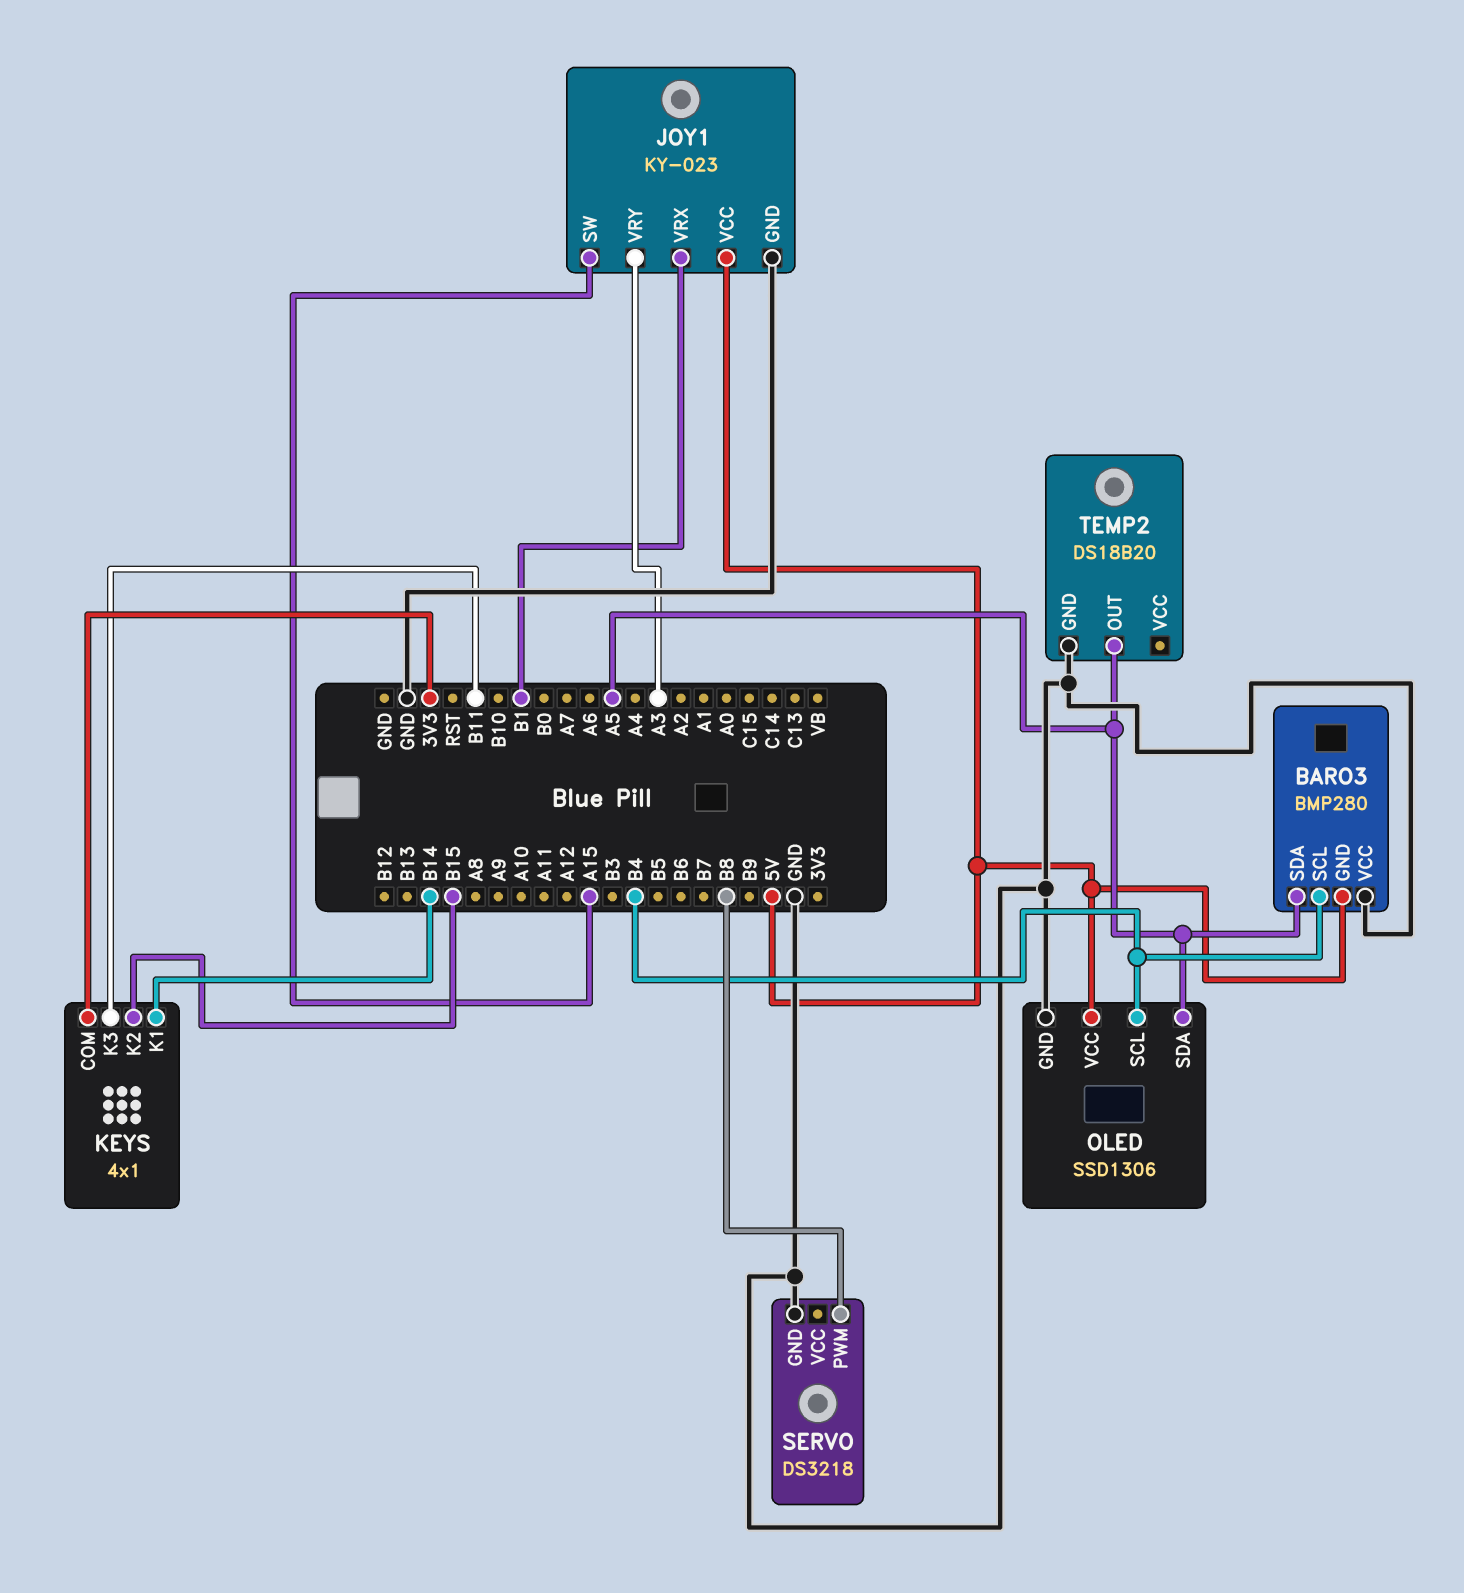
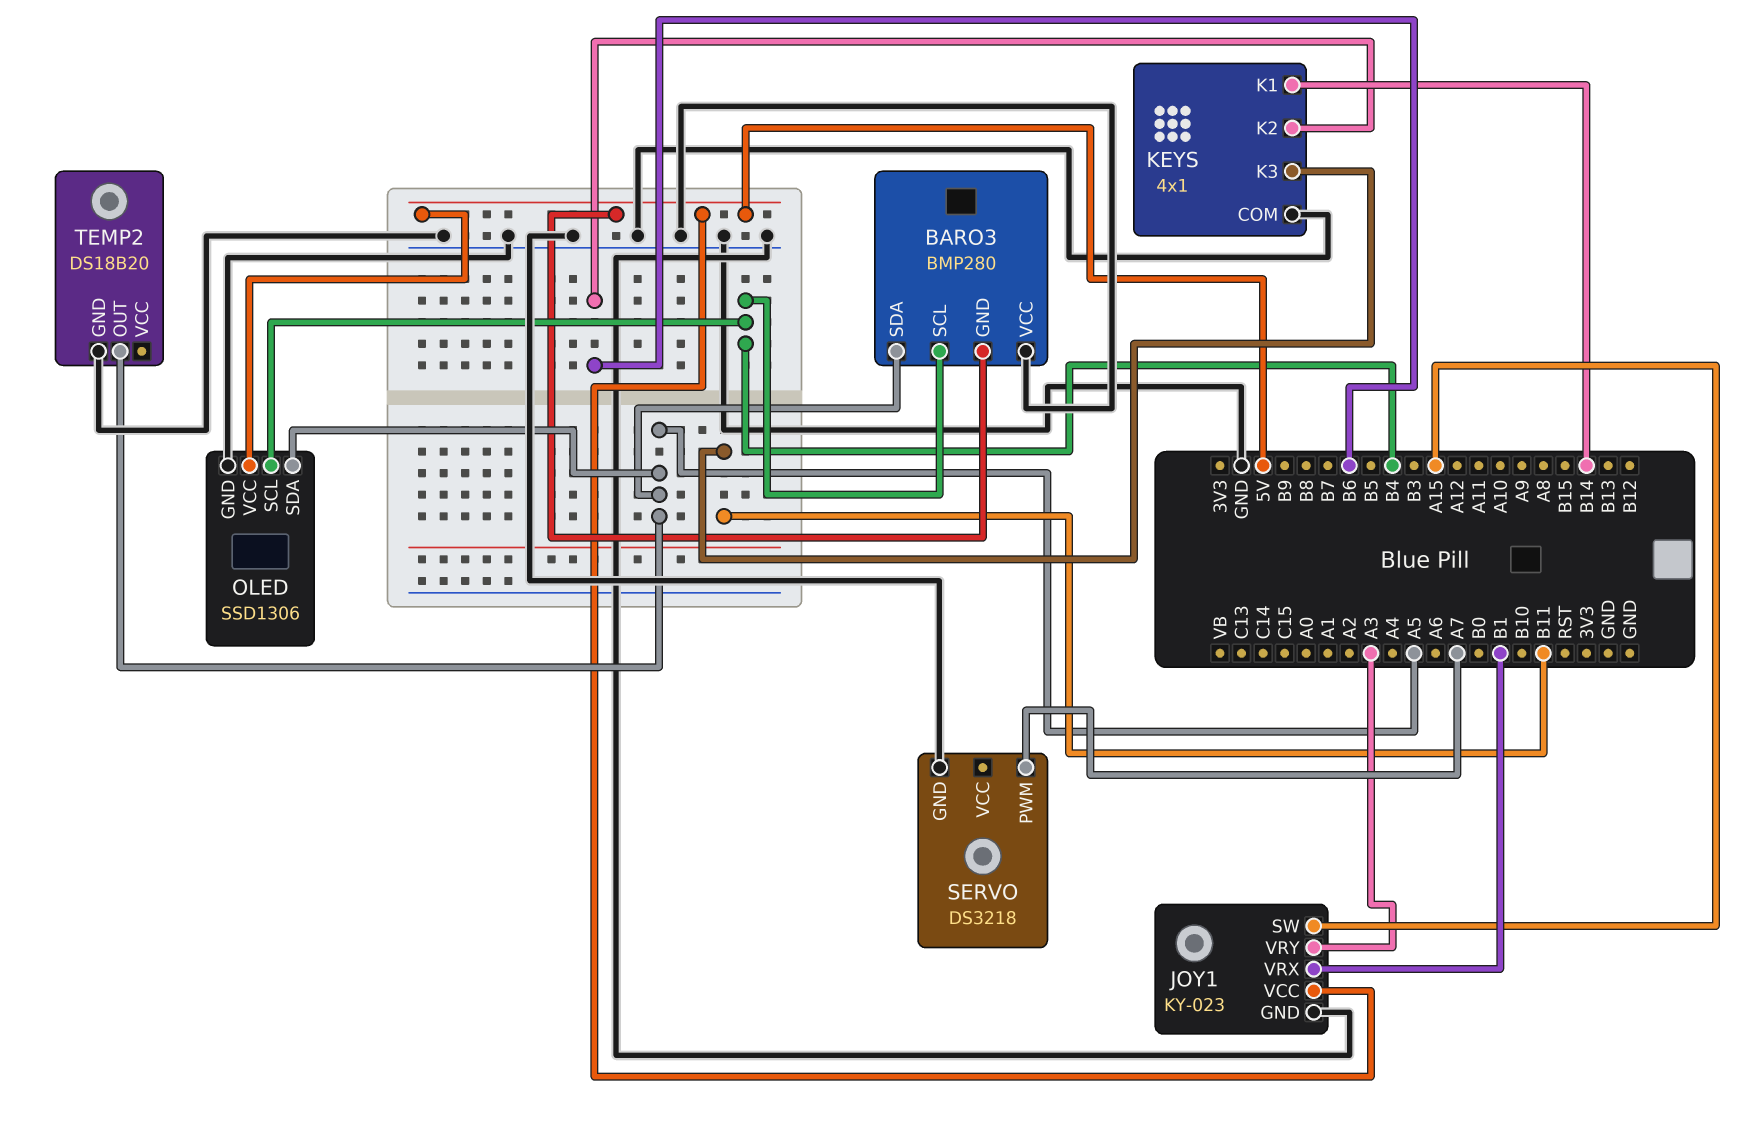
KEYS pin COM: 3V3 -> GND
KEYS pin K2: B15 -> B6
SERVO pin PWM: B8 -> A7

